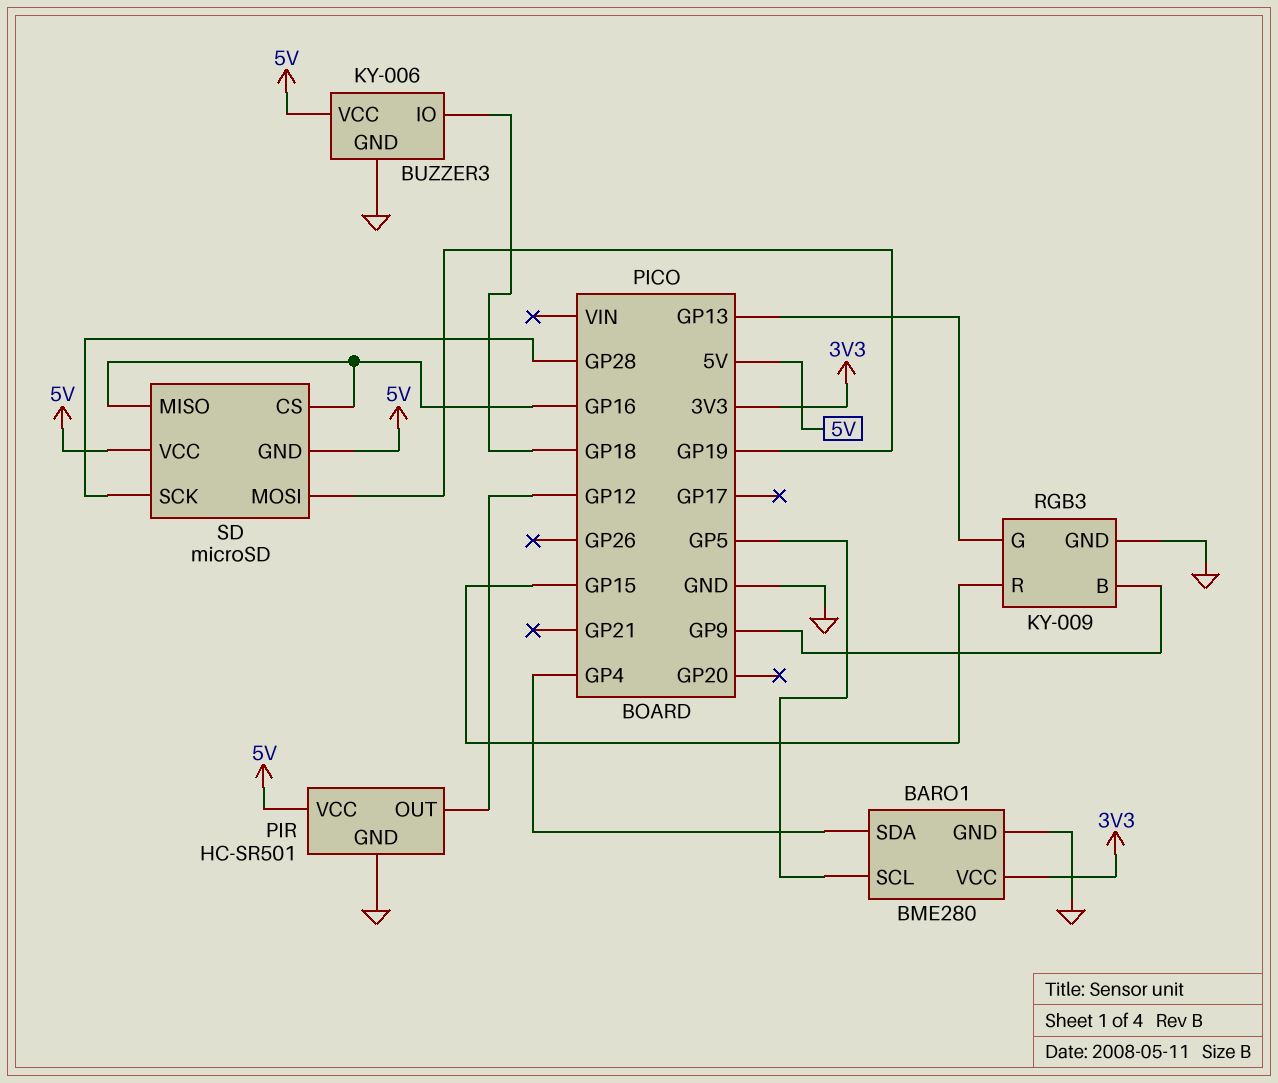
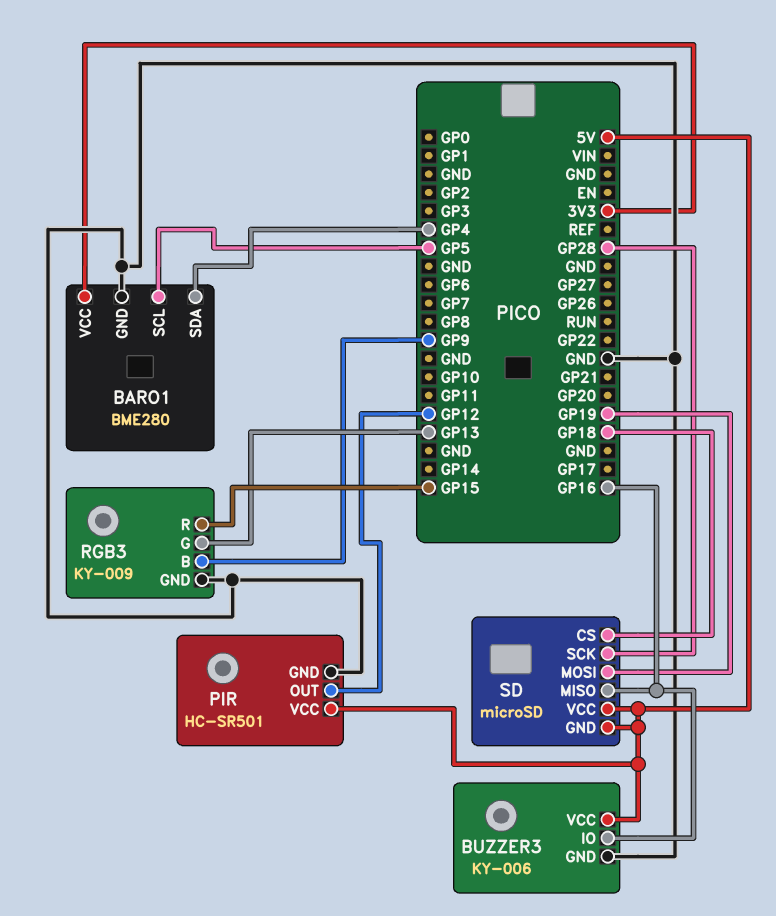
BUZZER3 pin IO: GP18 -> GP16
SD pin CS: GP16 -> GP18

